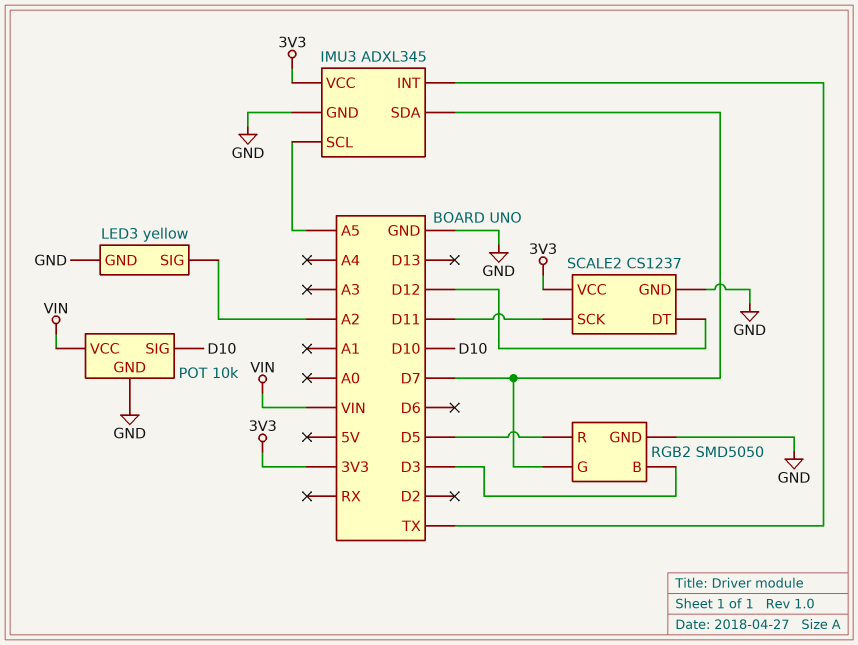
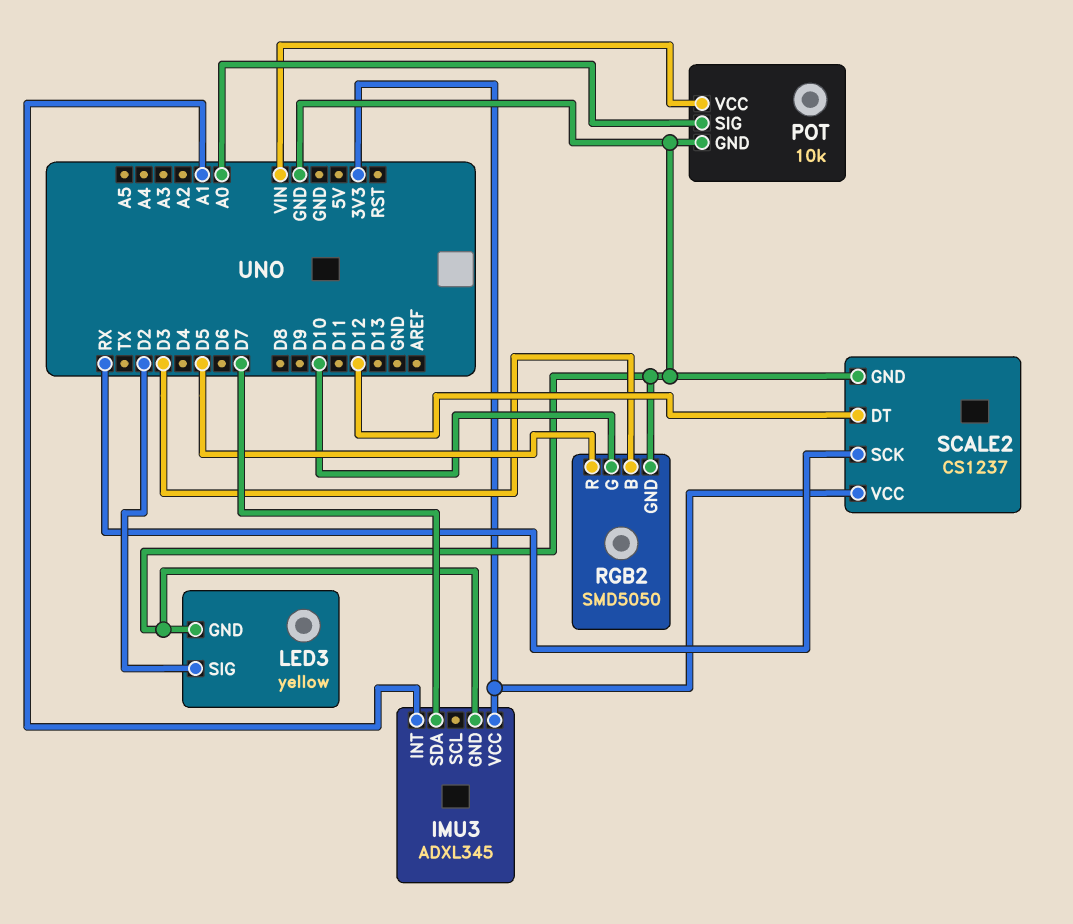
IMU3 pin INT: TX -> A1
IMU3 pin SCL: A5 -> none
LED3 pin SIG: A2 -> D2
POT pin SIG: D10 -> A0
RGB2 pin G: D7 -> D10
SCALE2 pin SCK: D11 -> RX

